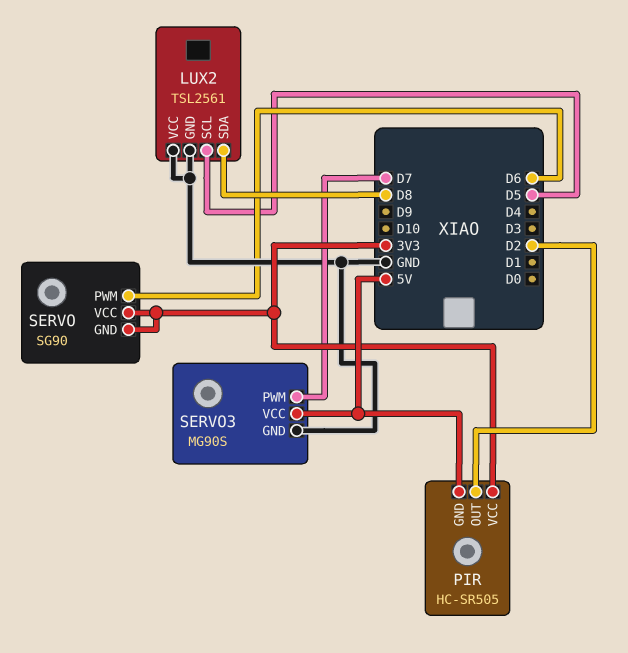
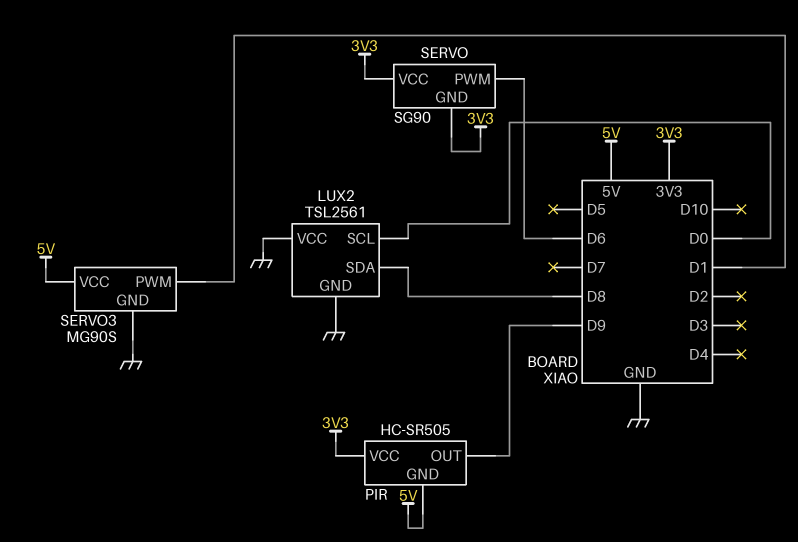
LUX2 pin SCL: D5 -> D0
PIR pin OUT: D2 -> D9
SERVO3 pin PWM: D7 -> D1

